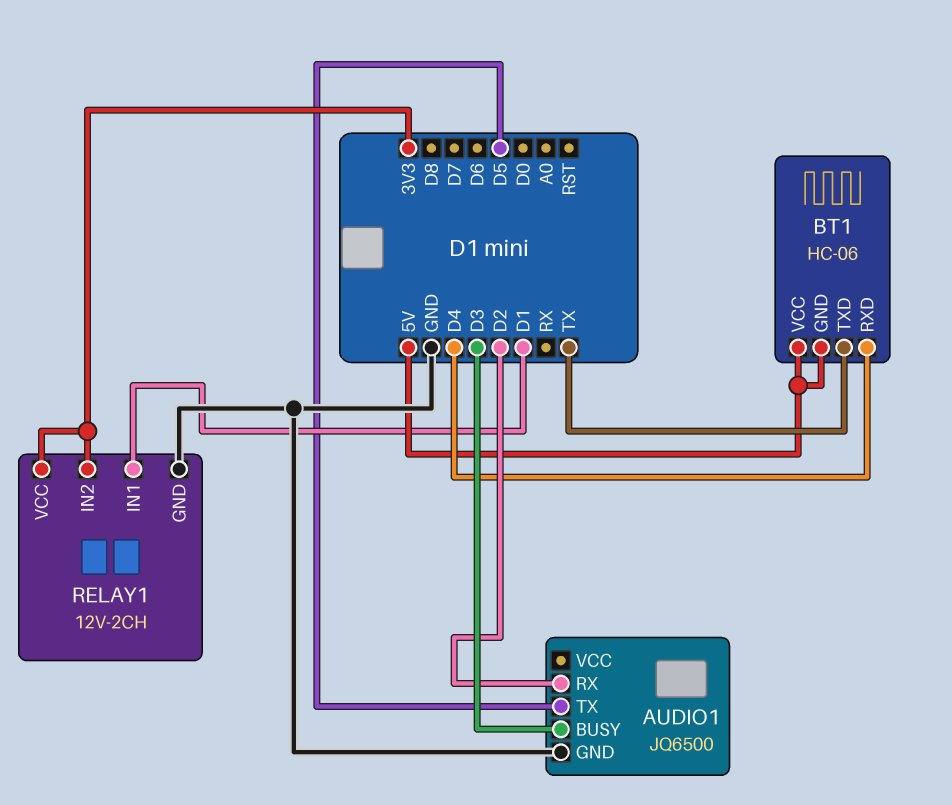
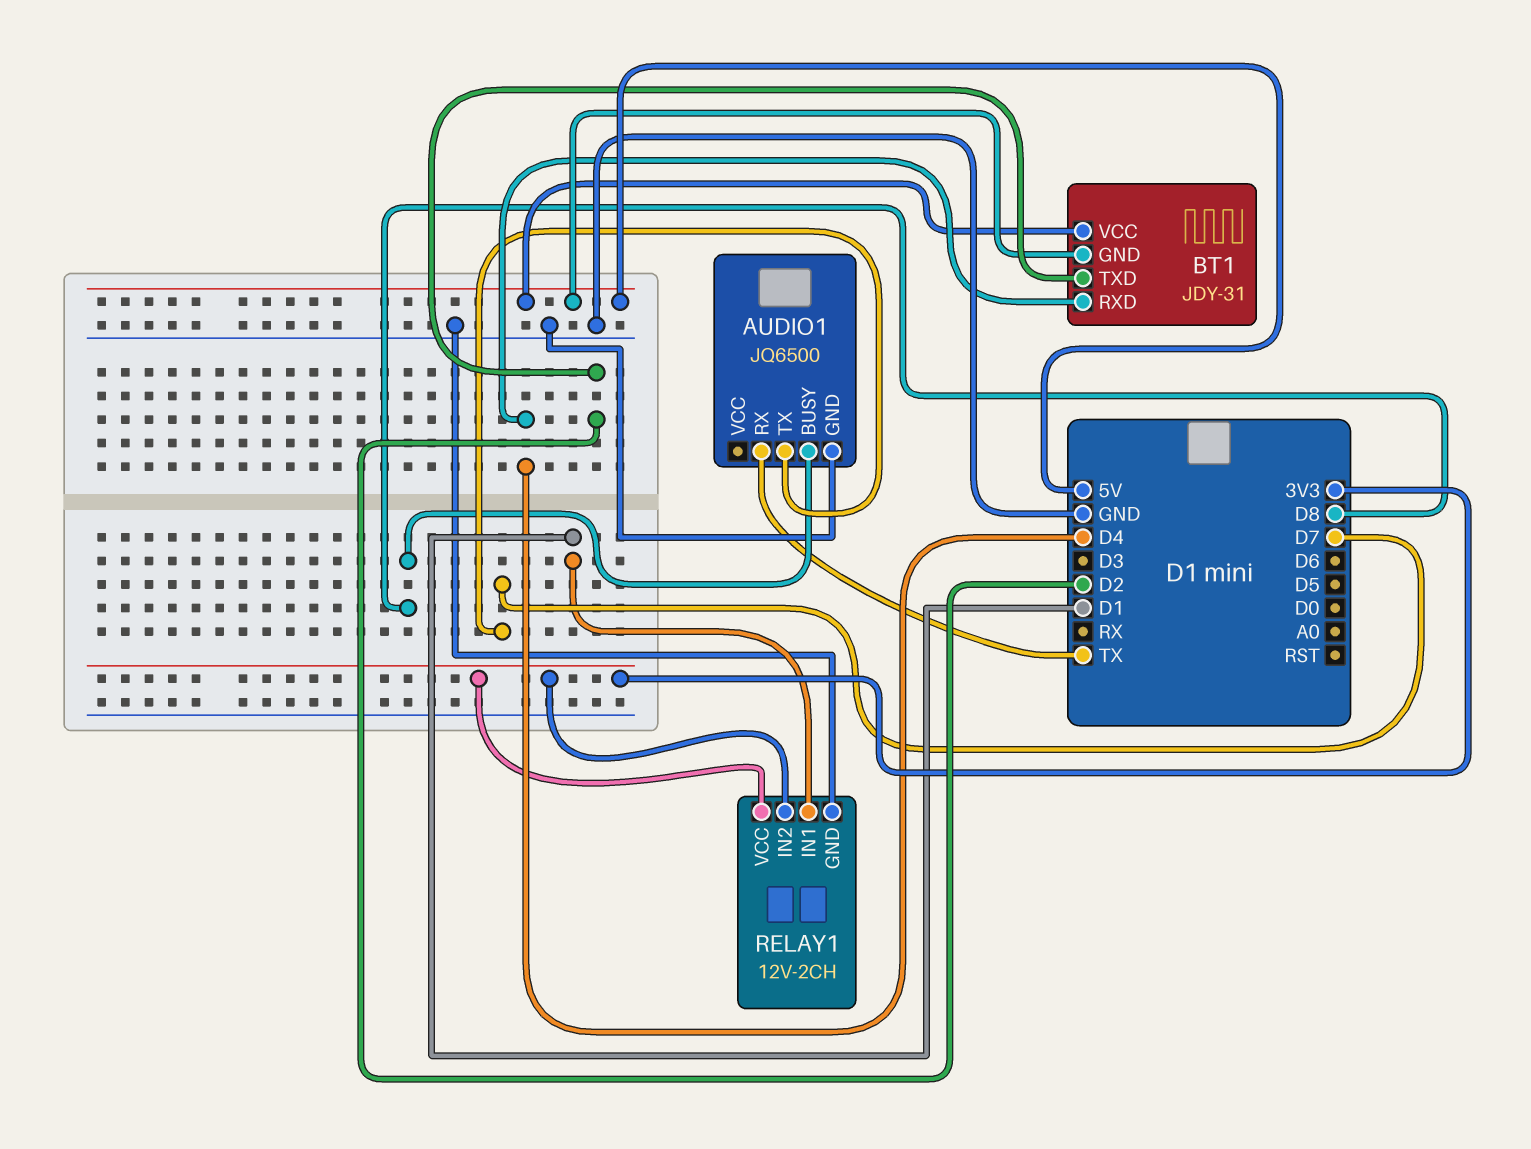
AUDIO1 pin BUSY: D3 -> D8
AUDIO1 pin RX: D2 -> TX
AUDIO1 pin TX: D5 -> D7
BT1: HC-06 -> JDY-31
BT1 pin TXD: TX -> D2

